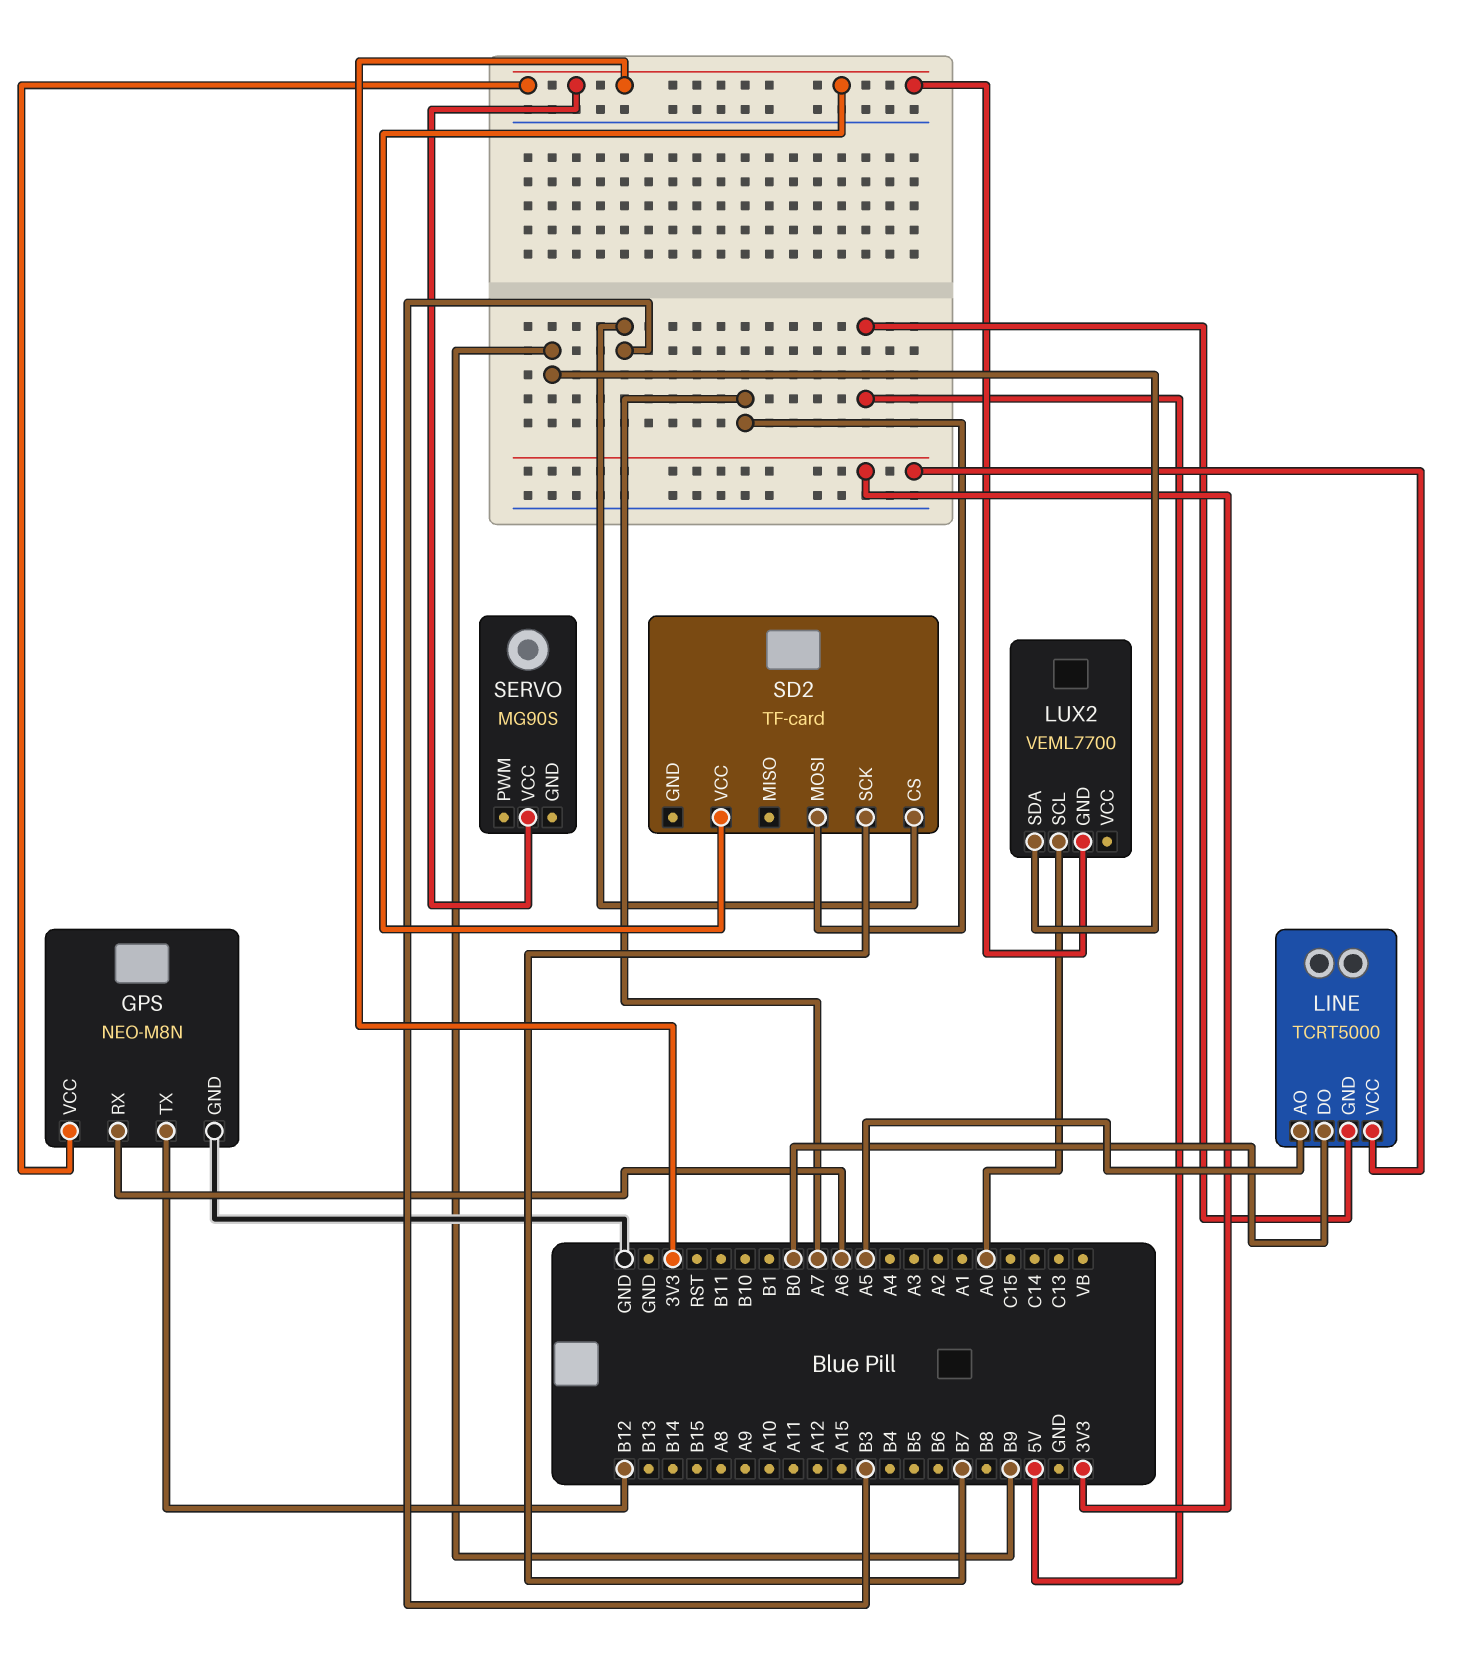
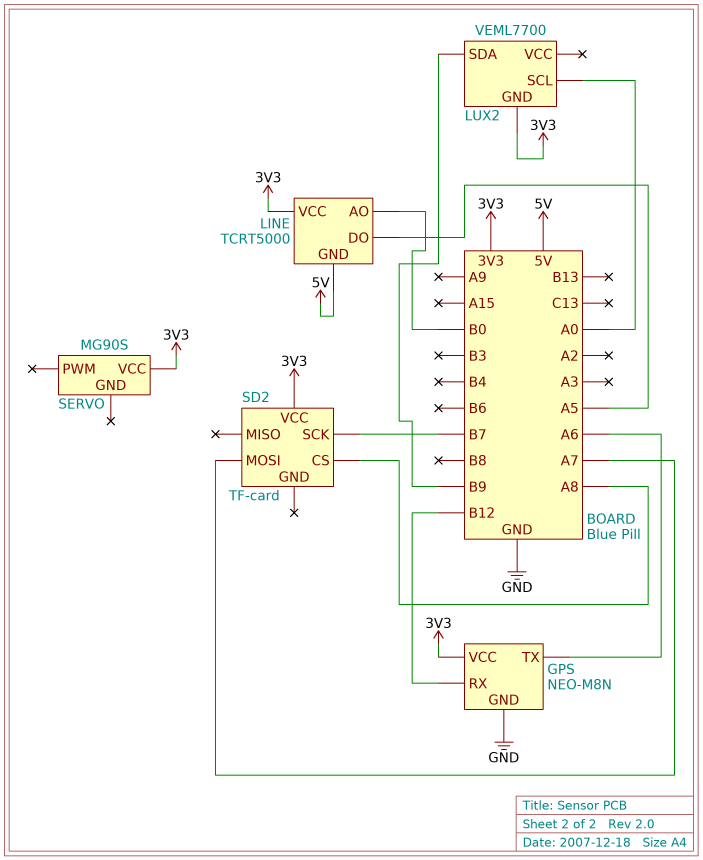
GPS pin RX: A6 -> B12
GPS pin TX: B12 -> A6
LINE pin AO: A5 -> B0
LINE pin DO: B0 -> A5
SD2 pin CS: B3 -> A8

